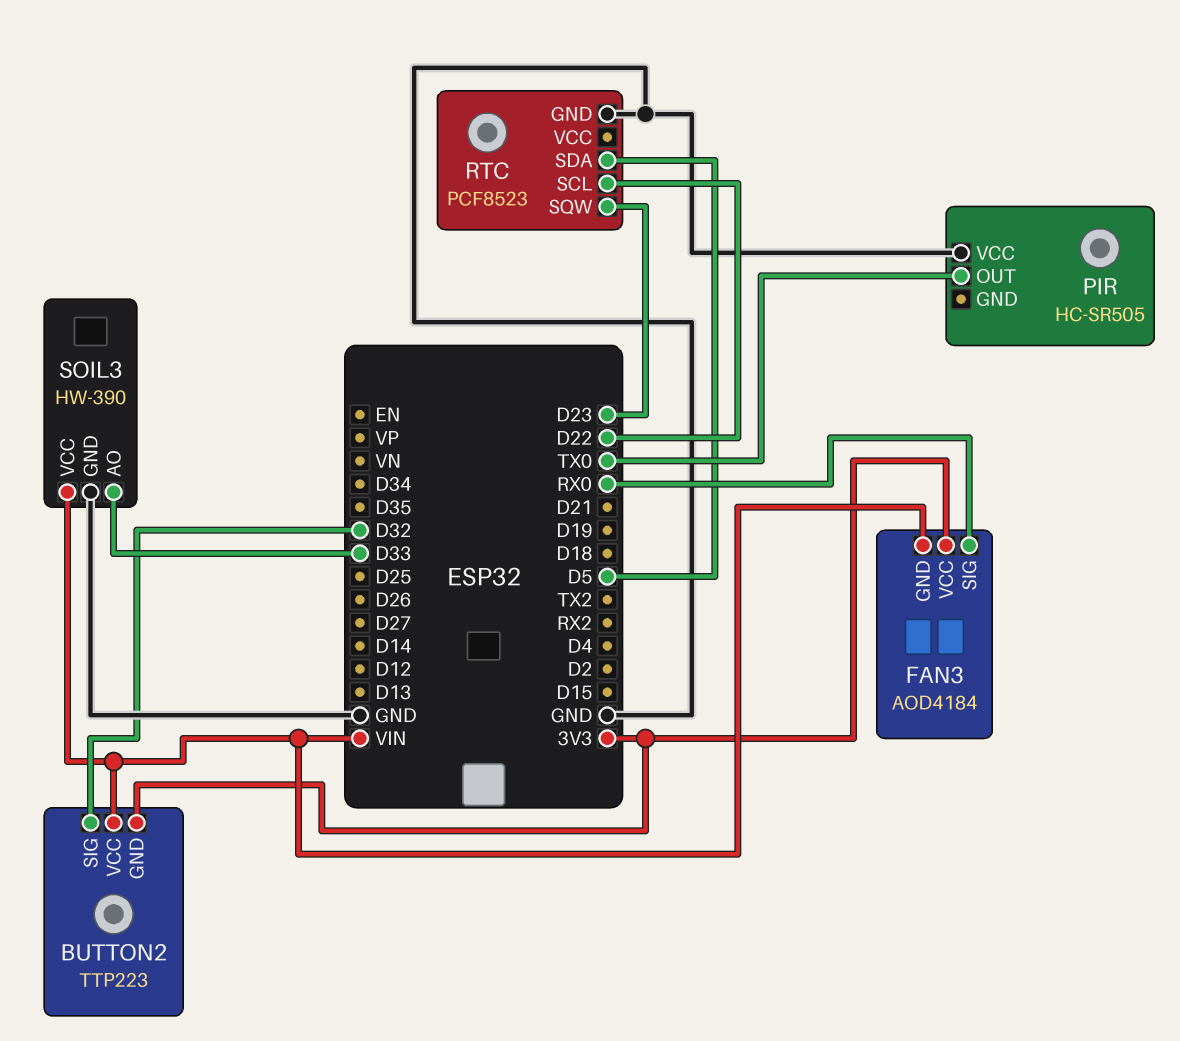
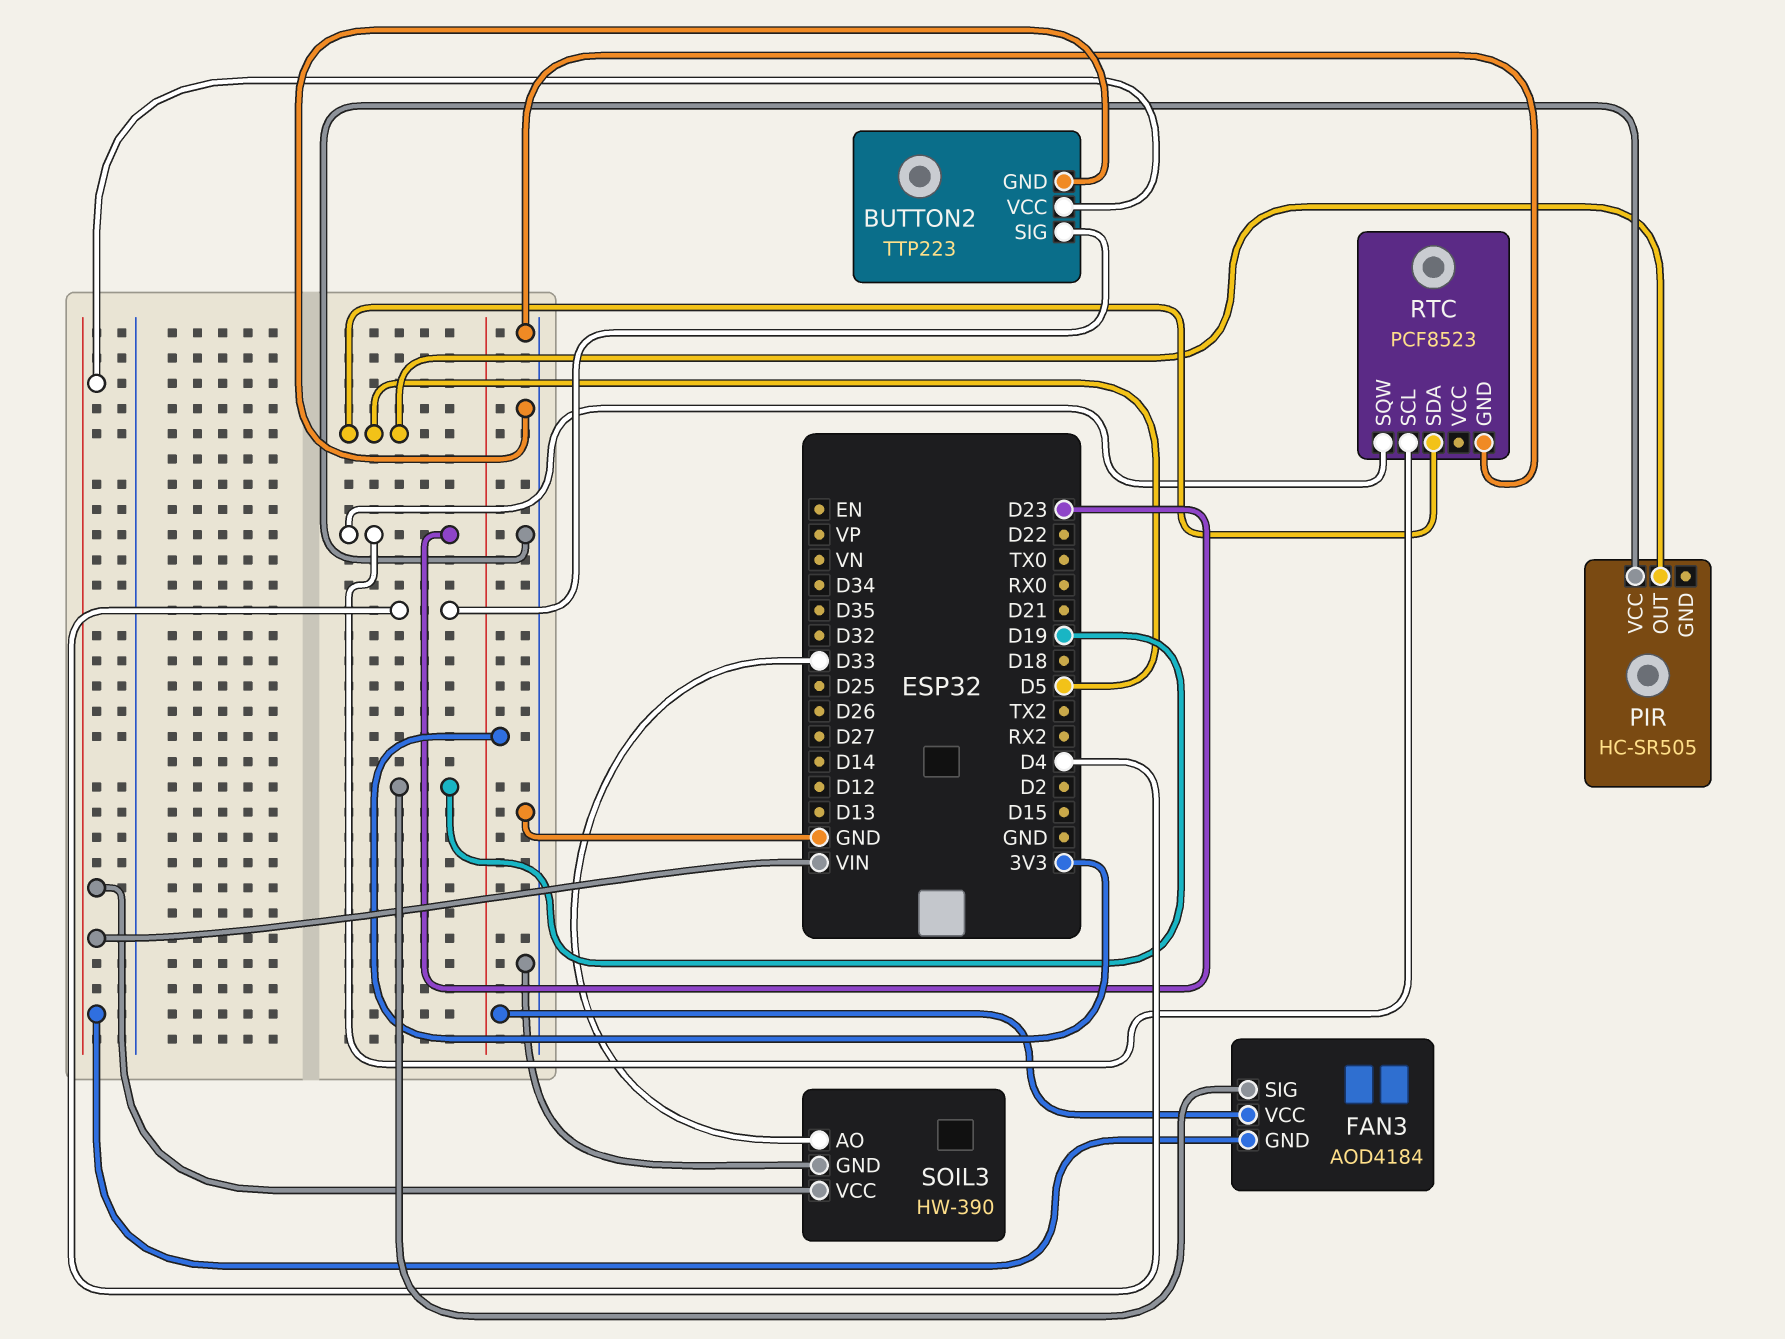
BUTTON2 pin GND: 3V3 -> GND
BUTTON2 pin SIG: D32 -> D4
FAN3 pin SIG: RX0 -> D19
PIR pin OUT: TX0 -> D5
RTC pin SCL: D22 -> D23

